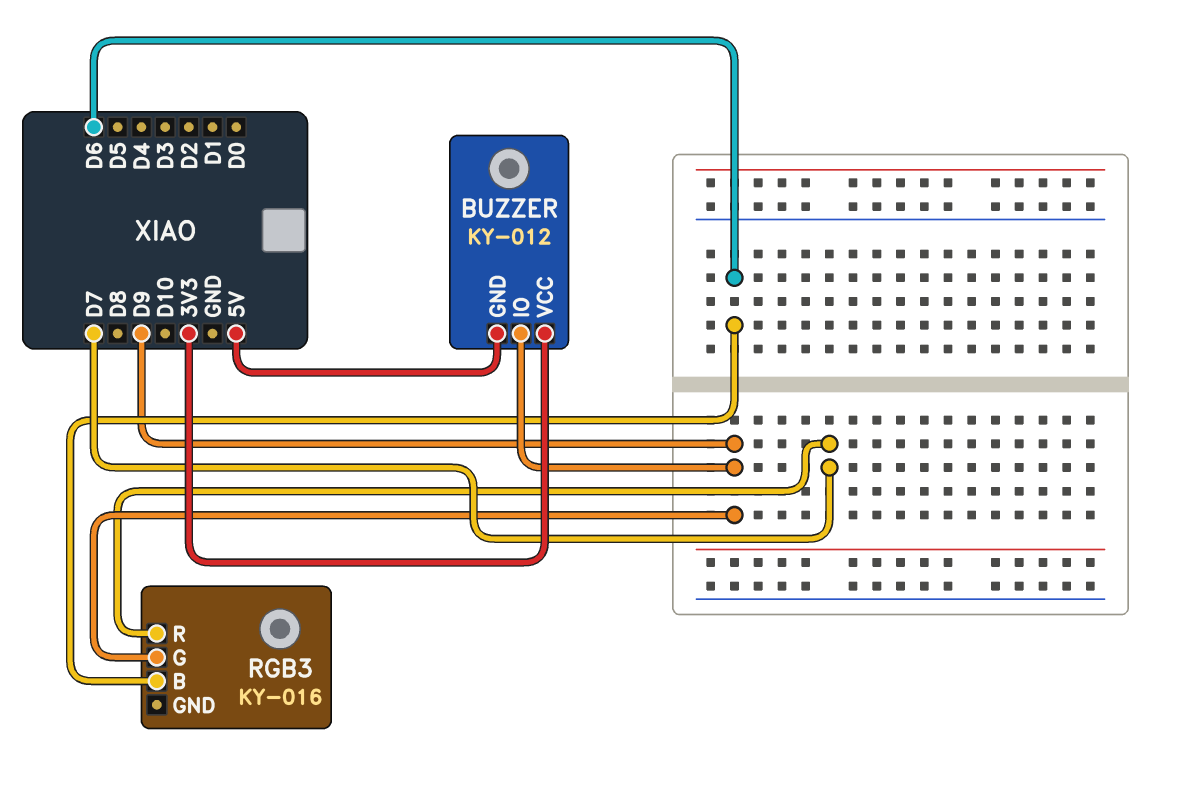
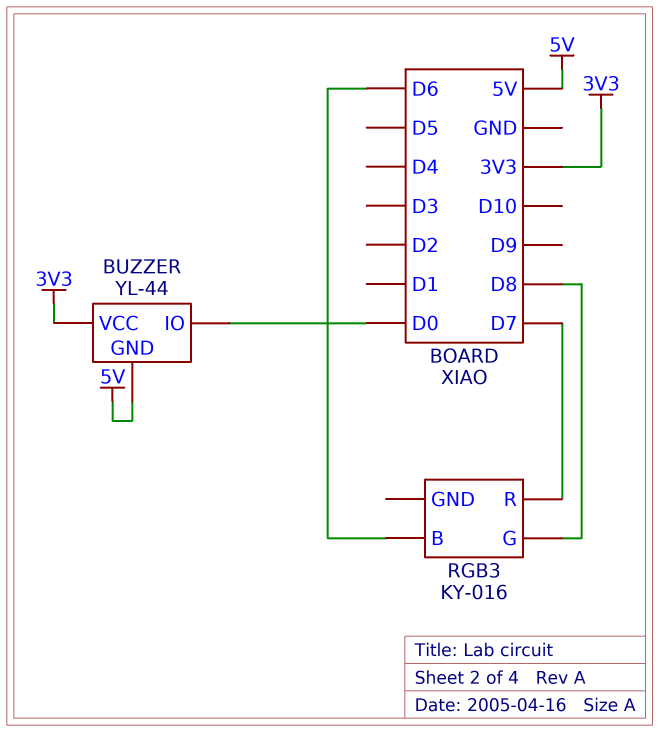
BUZZER: KY-012 -> YL-44
BUZZER pin IO: D9 -> D0
RGB3 pin G: D9 -> D8

